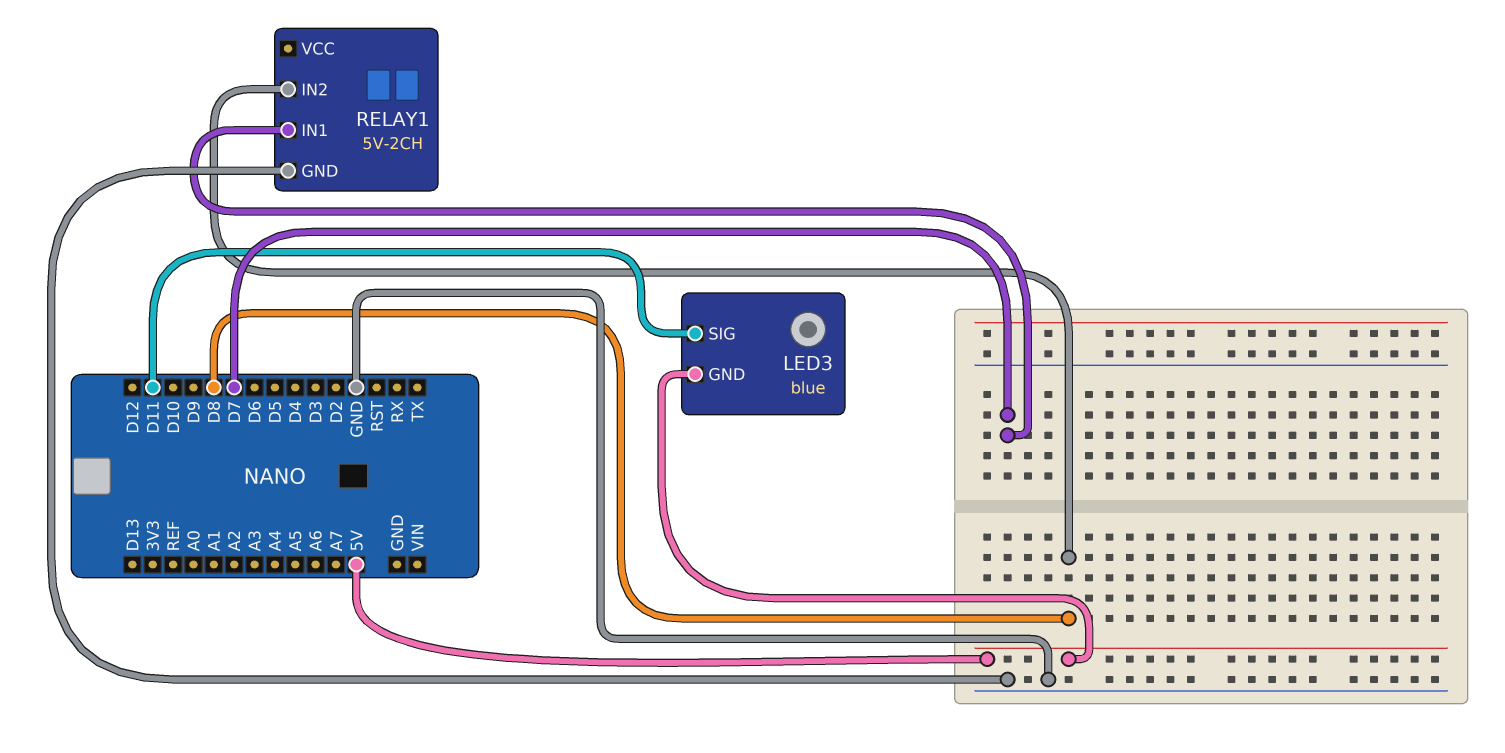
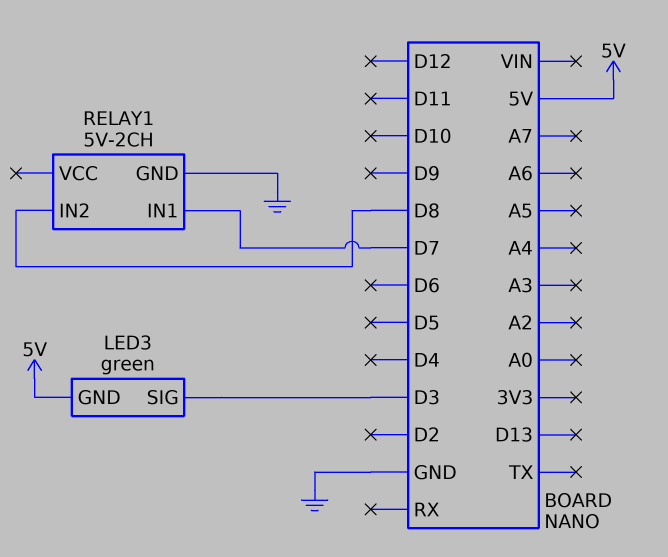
LED3: blue -> green
LED3 pin SIG: D11 -> D3

